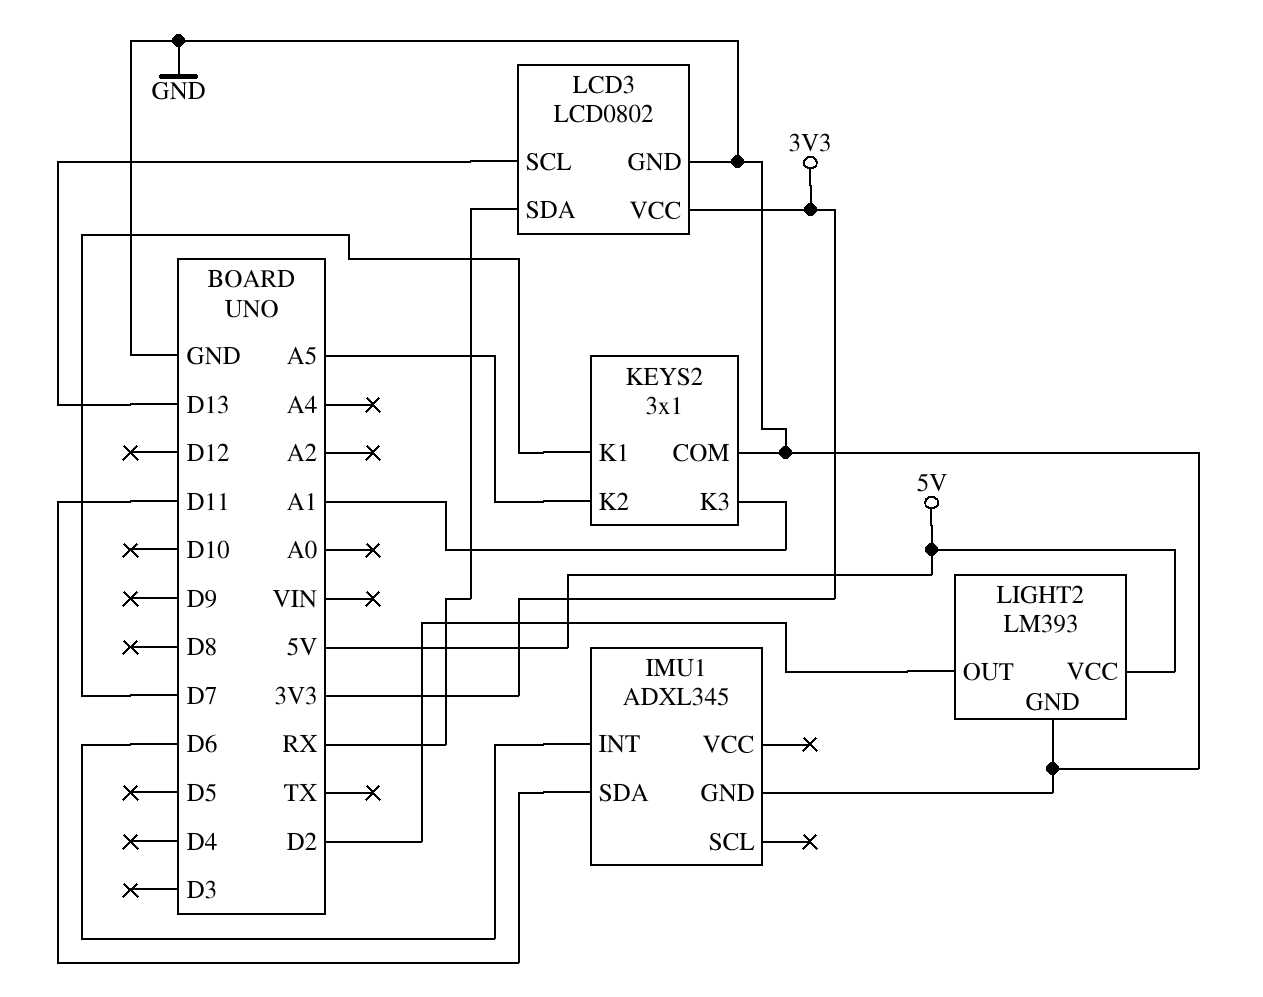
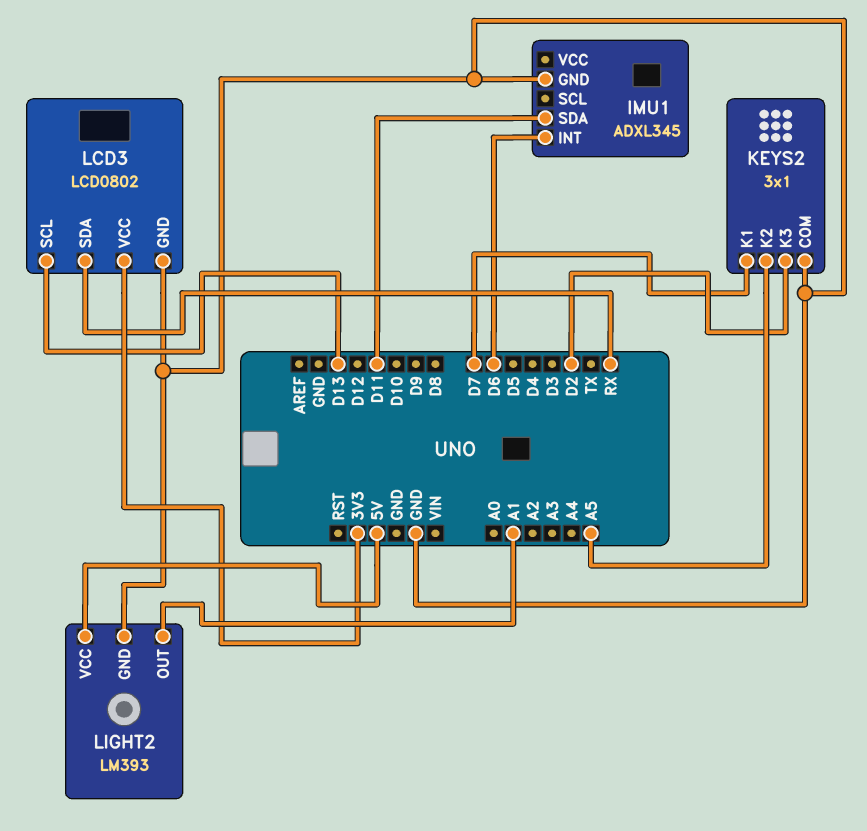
KEYS2 pin K3: A1 -> D2
LIGHT2 pin OUT: D2 -> A1

